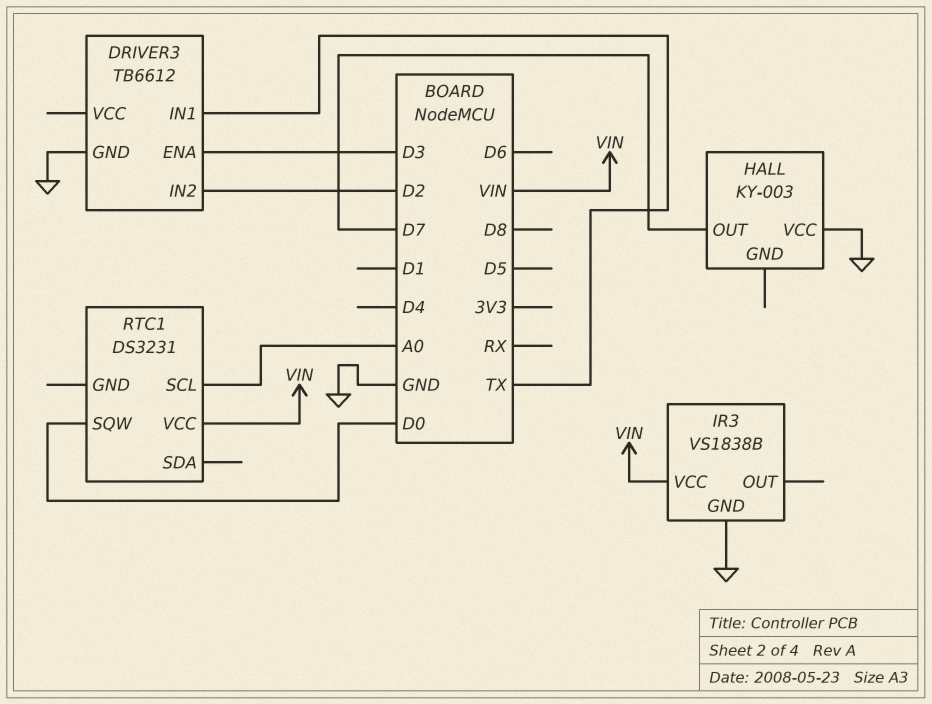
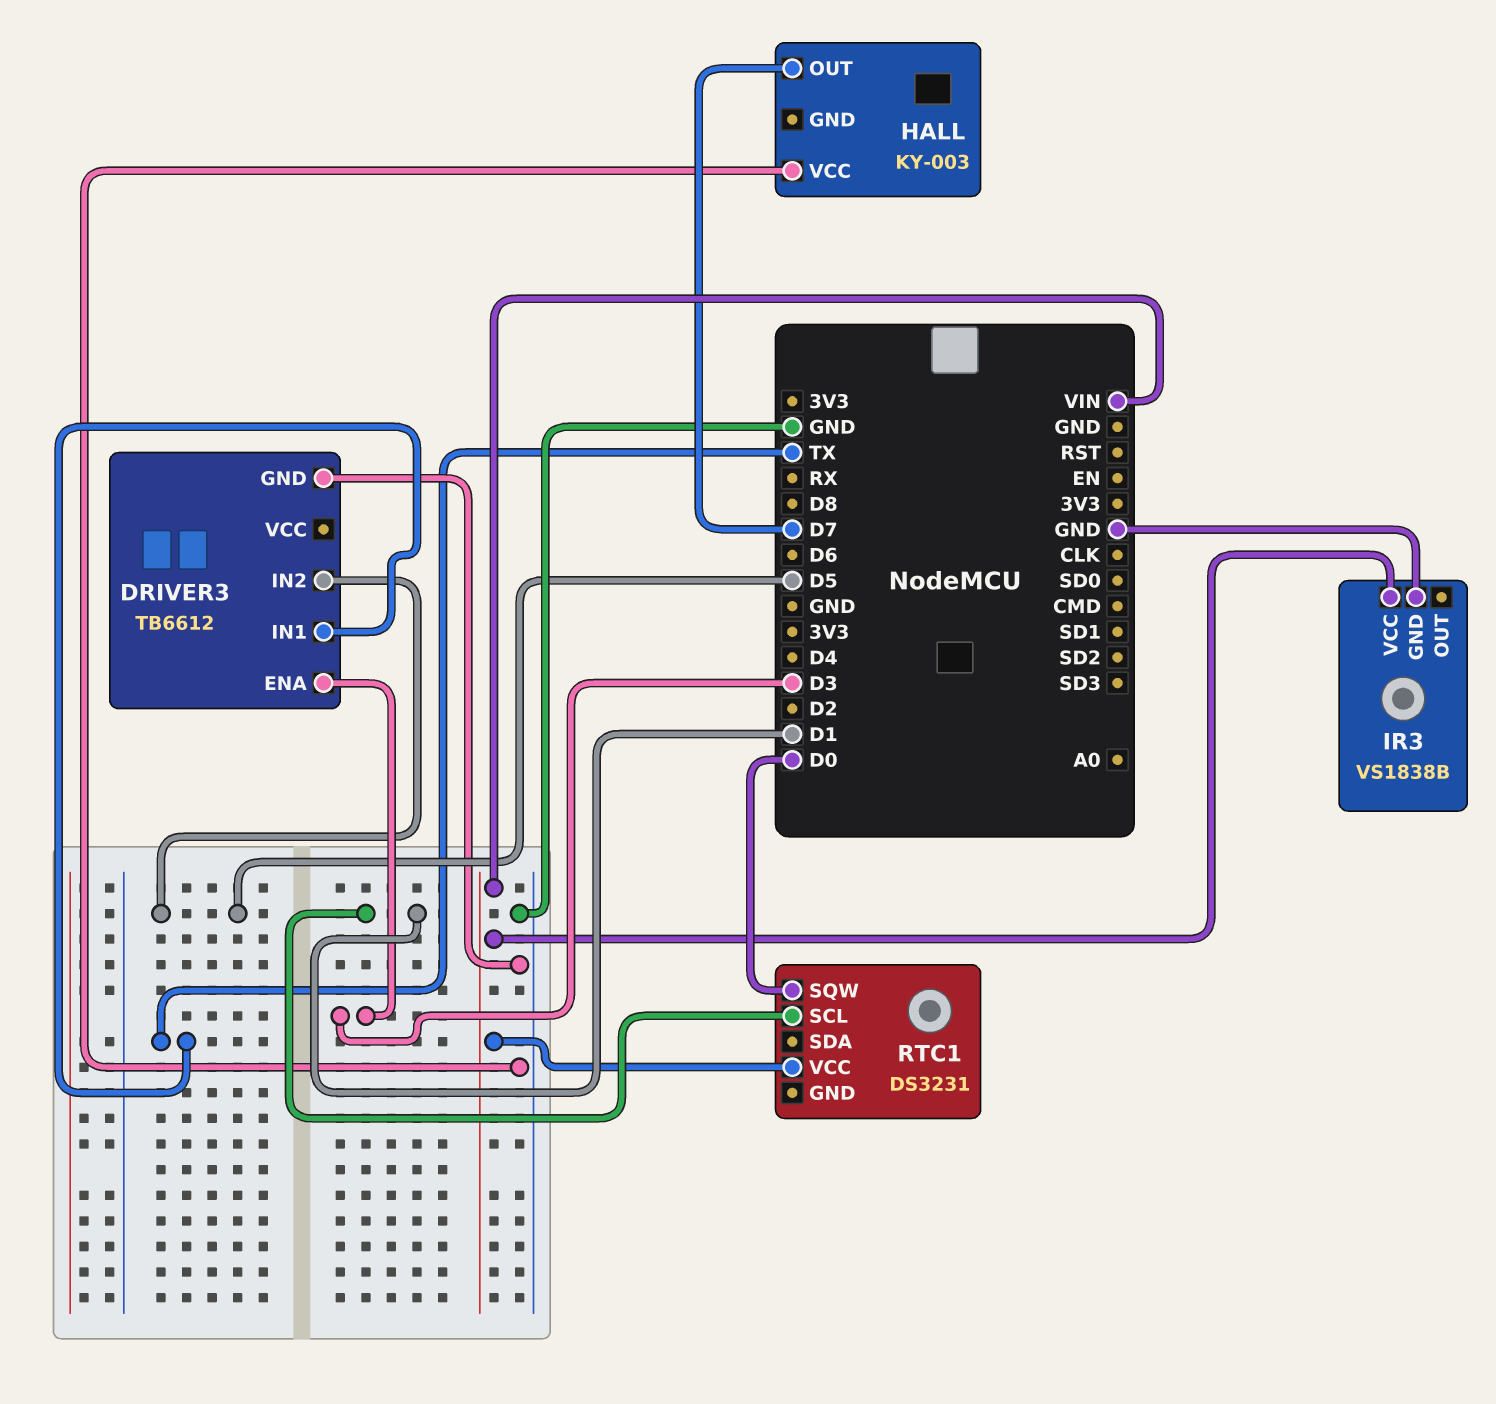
DRIVER3 pin IN2: D2 -> D5
RTC1 pin SCL: A0 -> D1

